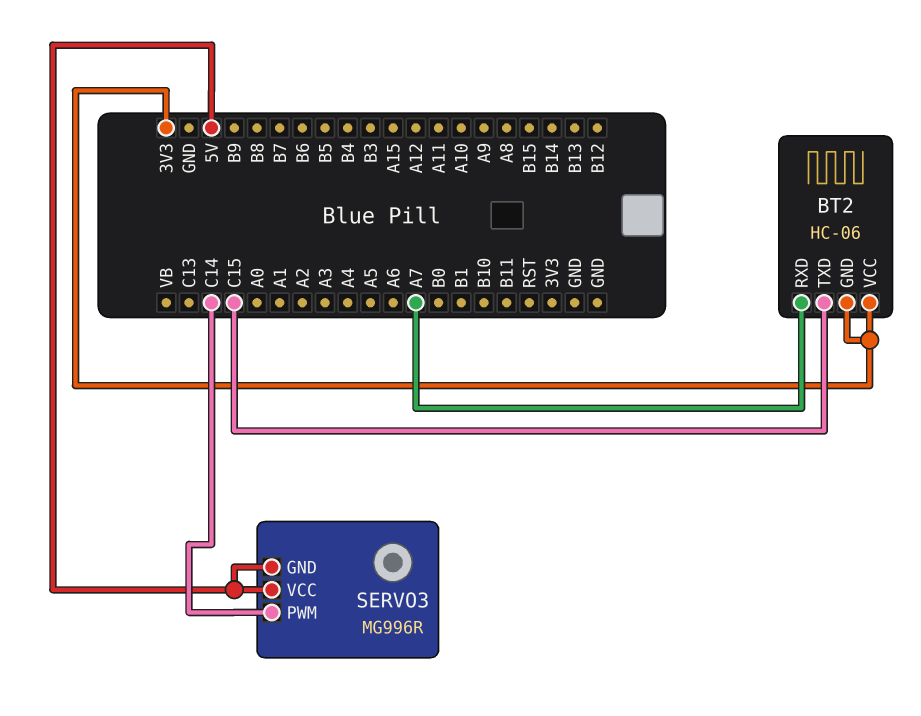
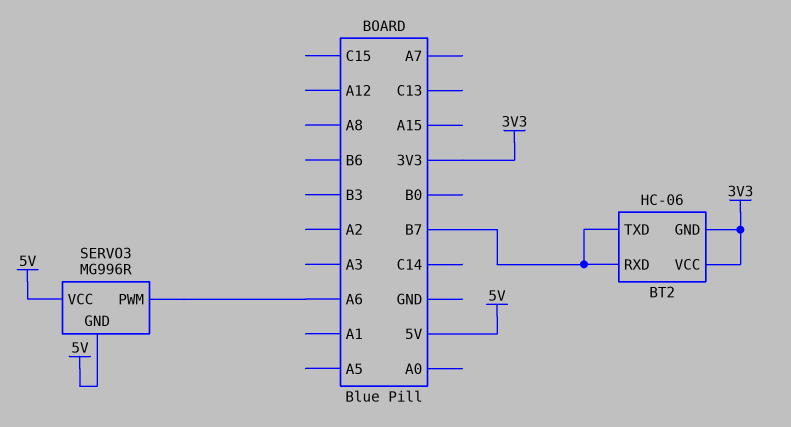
BT2 pin RXD: A7 -> B7
BT2 pin TXD: C15 -> B7
SERVO3 pin PWM: C14 -> A6

